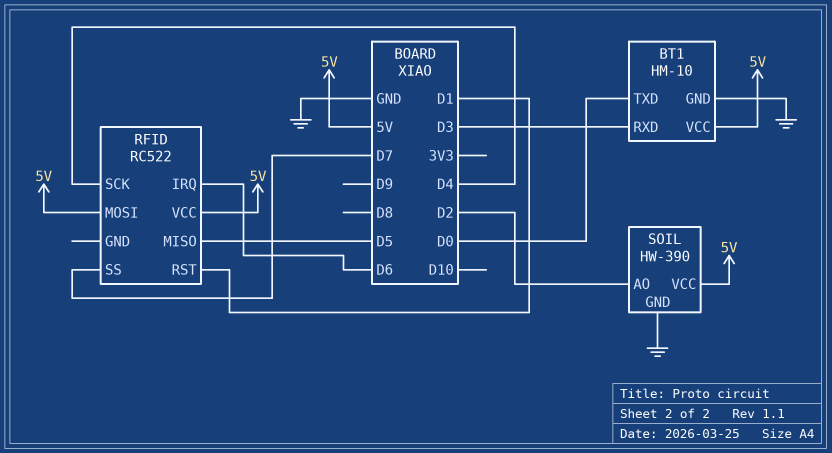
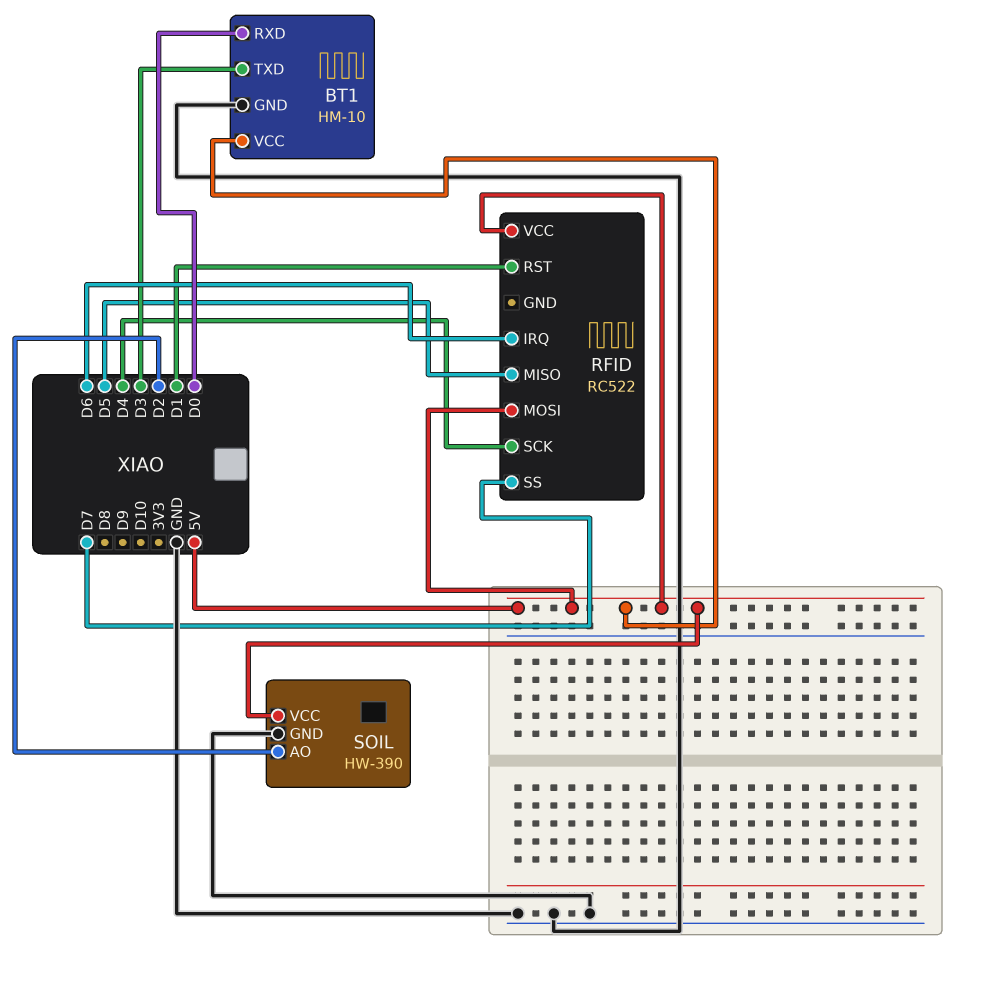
BT1 pin RXD: D3 -> D0
BT1 pin TXD: D0 -> D3

